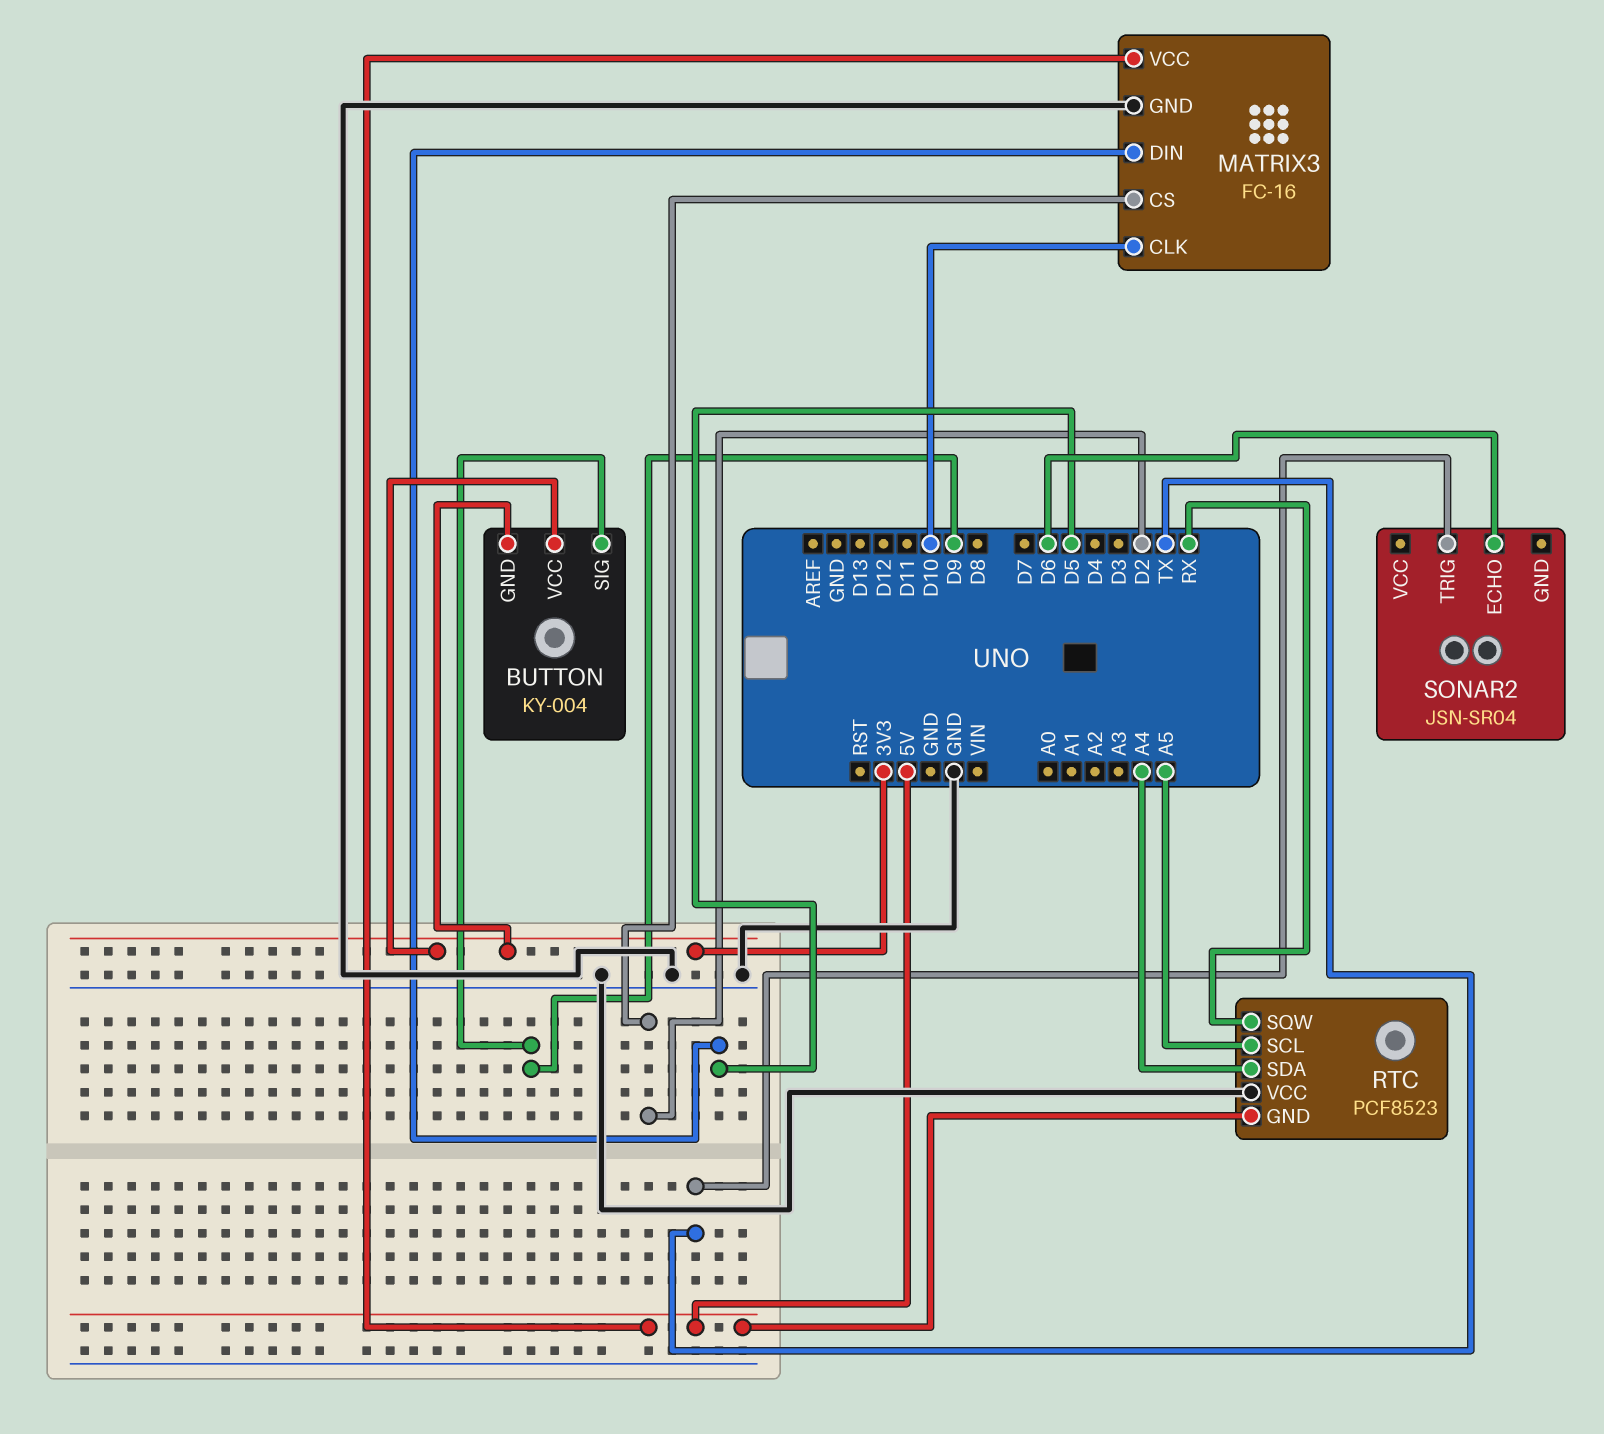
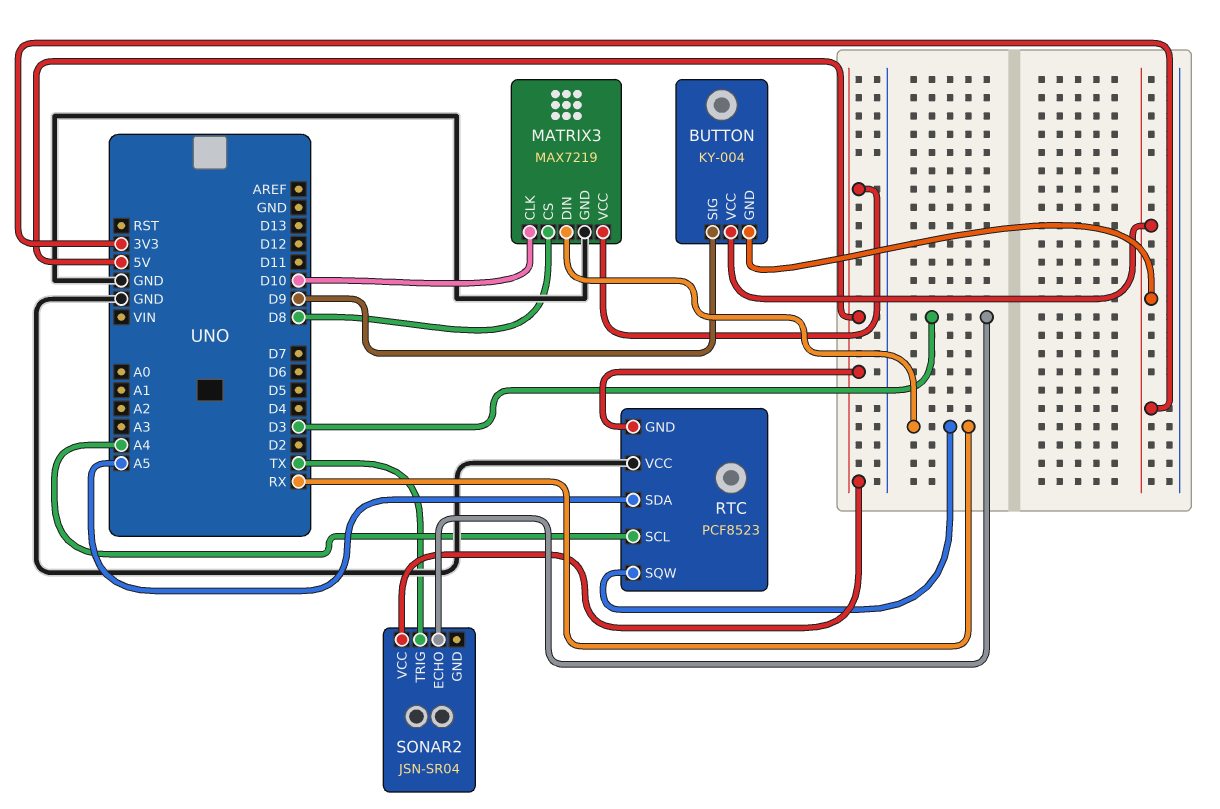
MATRIX3: FC-16 -> MAX7219
MATRIX3 pin CS: D2 -> D8
MATRIX3 pin DIN: D5 -> RX
RTC pin SCL: A5 -> A4
RTC pin SDA: A4 -> A5
SONAR2 pin ECHO: D6 -> D3
SONAR2 pin VCC: none -> 5V

